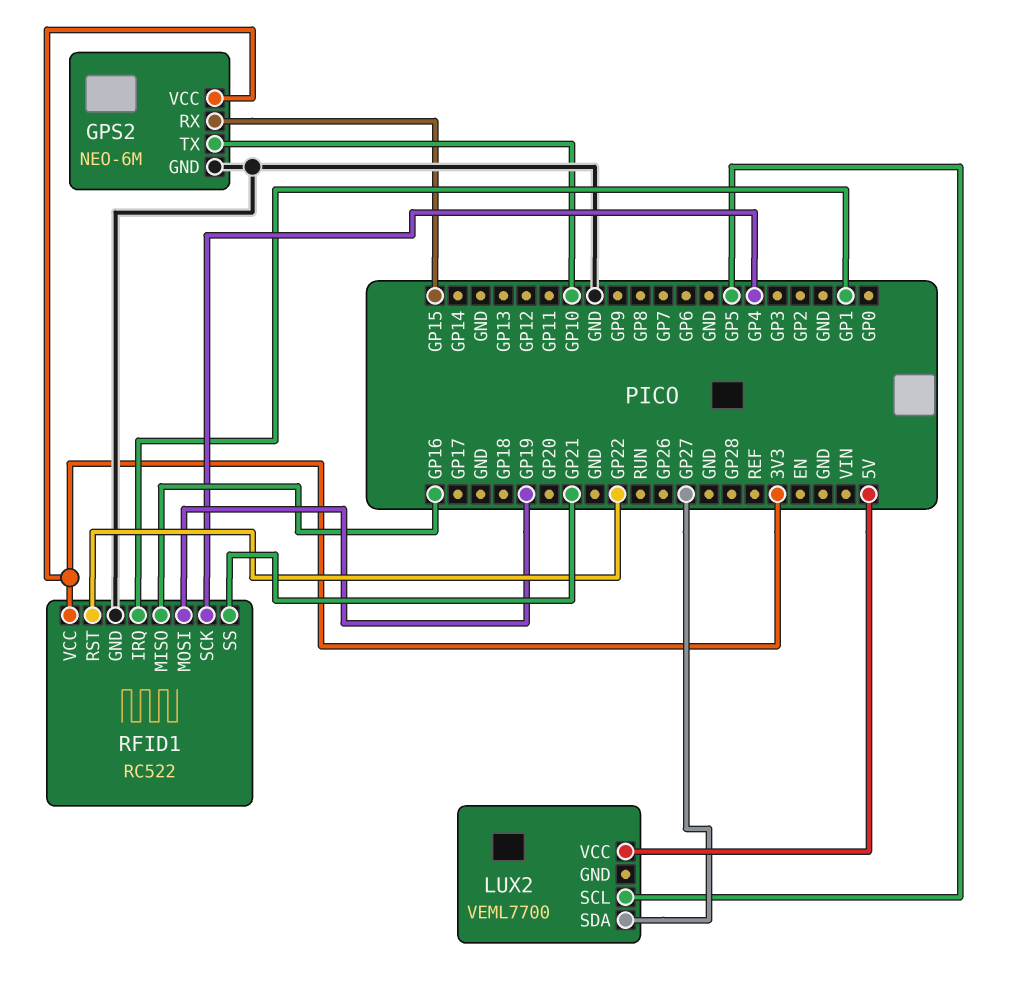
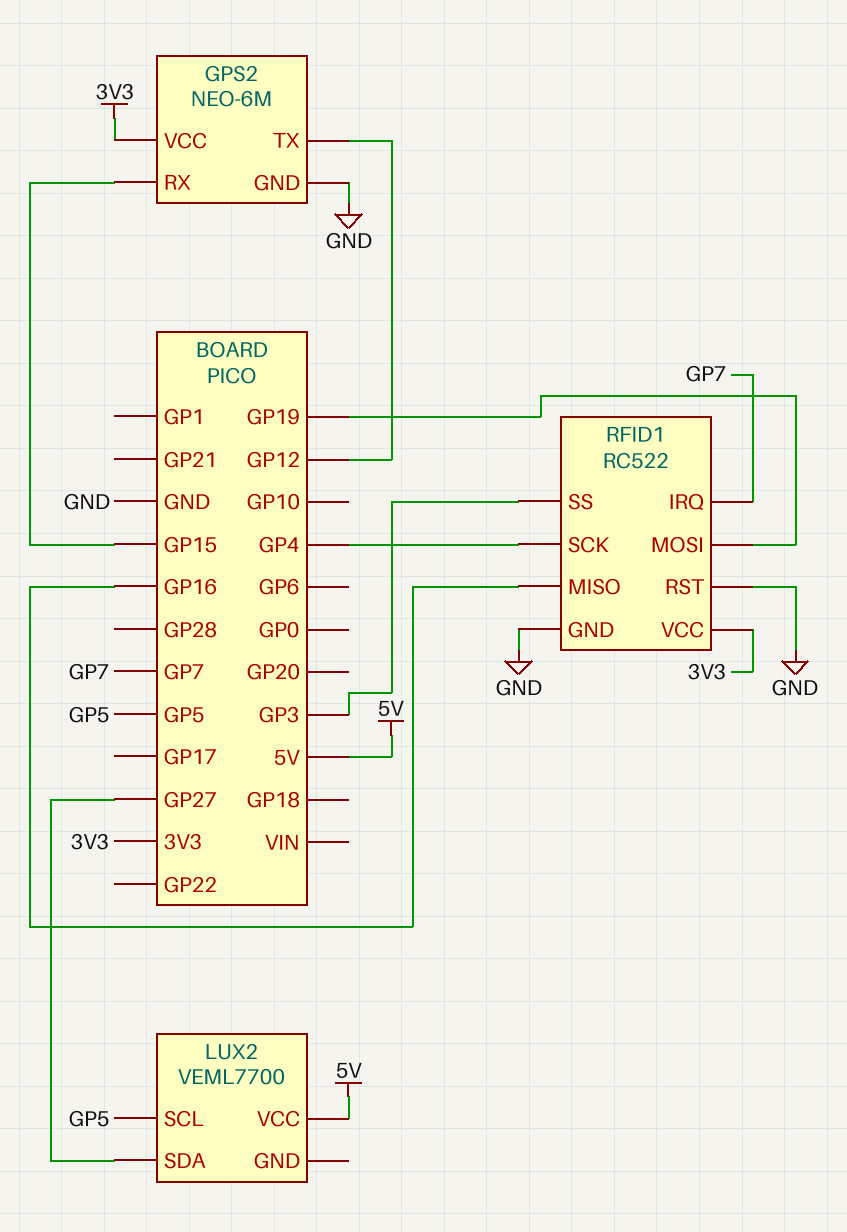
GPS2 pin TX: GP10 -> GP12
RFID1 pin IRQ: GP1 -> GP7
RFID1 pin RST: GP22 -> GND
RFID1 pin SS: GP21 -> GP3

